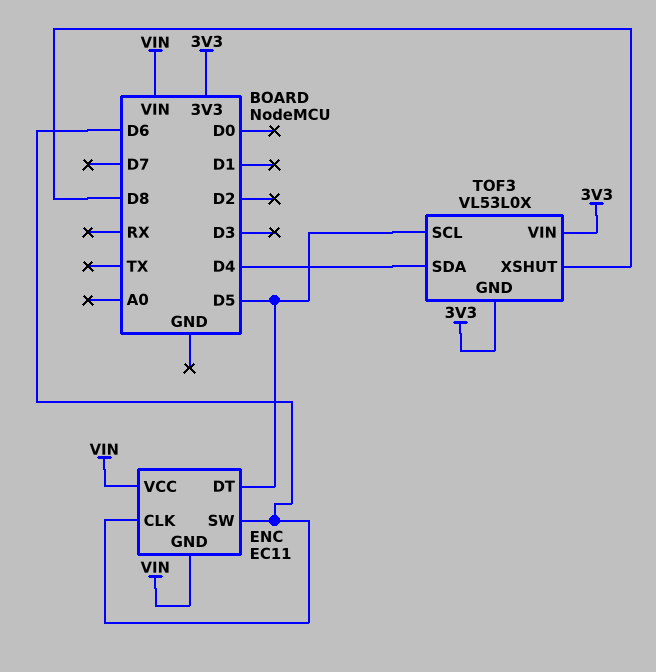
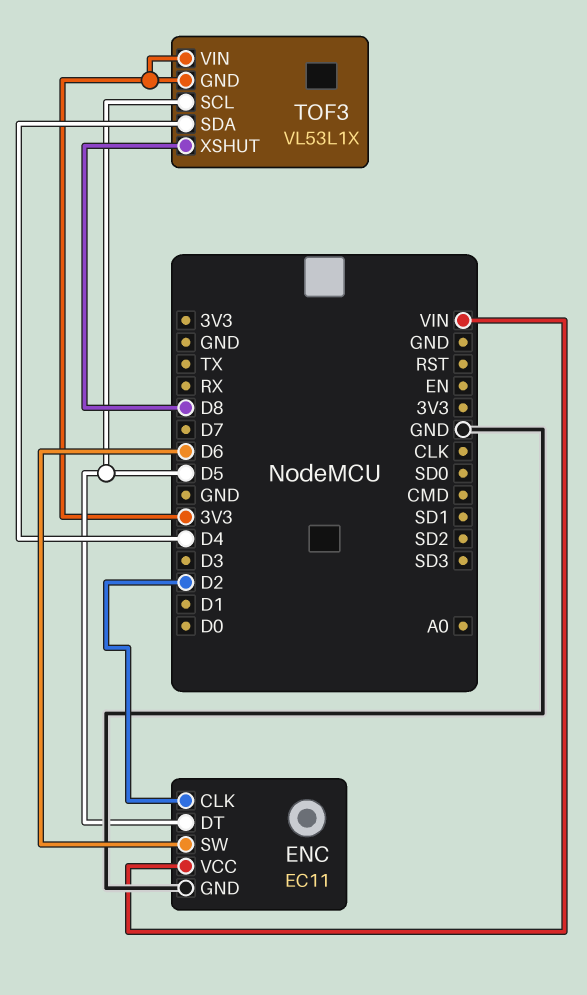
ENC pin CLK: D6 -> D2
ENC pin GND: VIN -> GND
TOF3: VL53L0X -> VL53L1X

